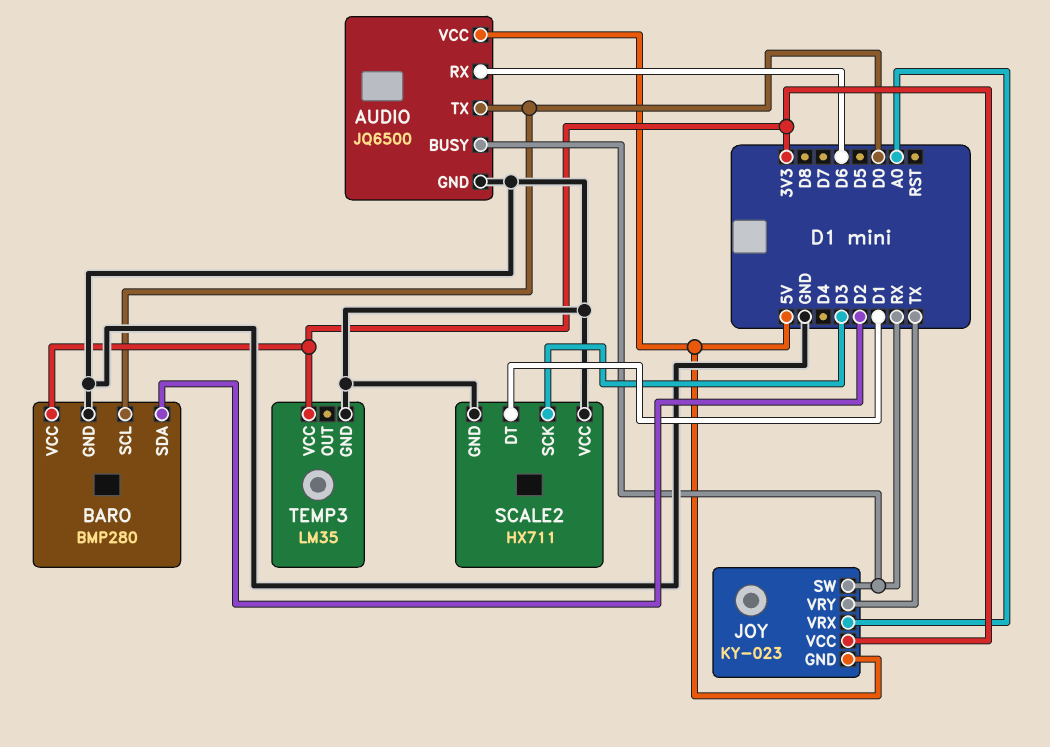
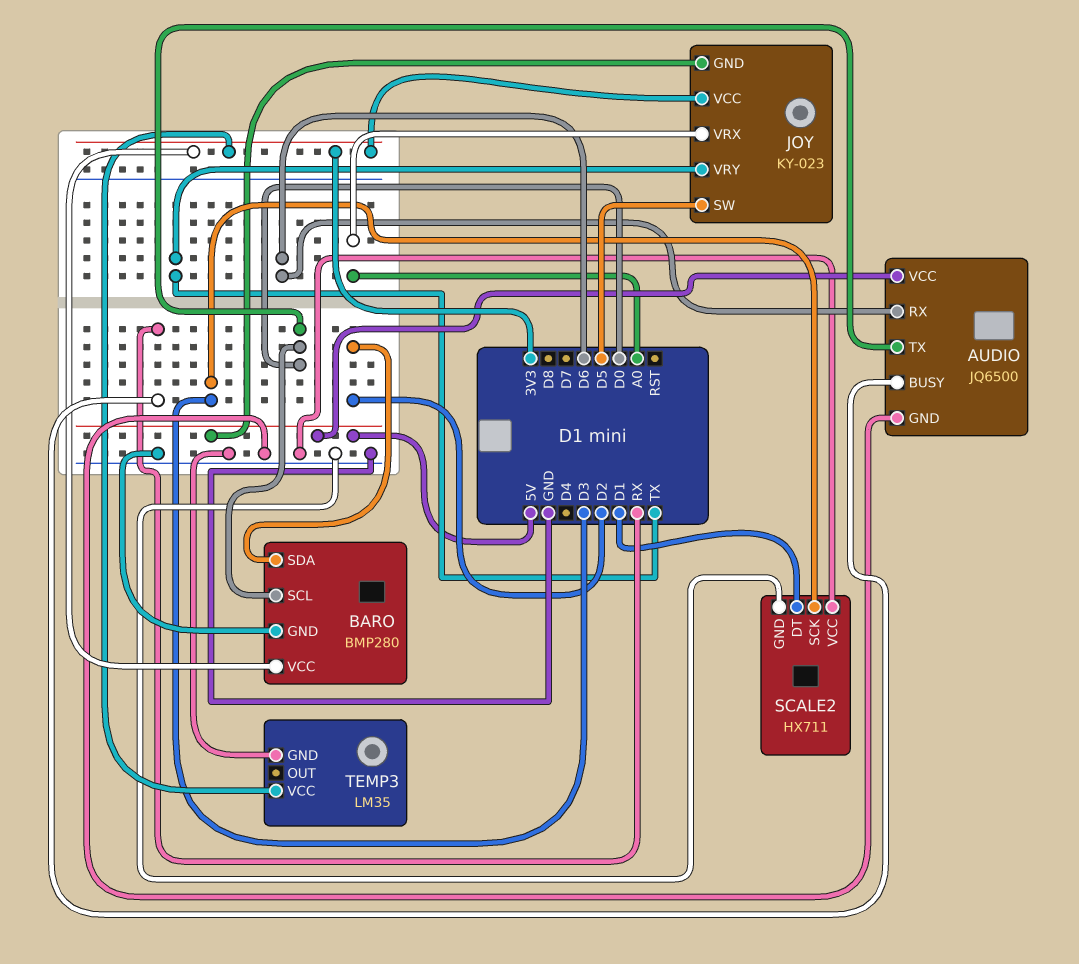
JOY pin SW: RX -> D5

